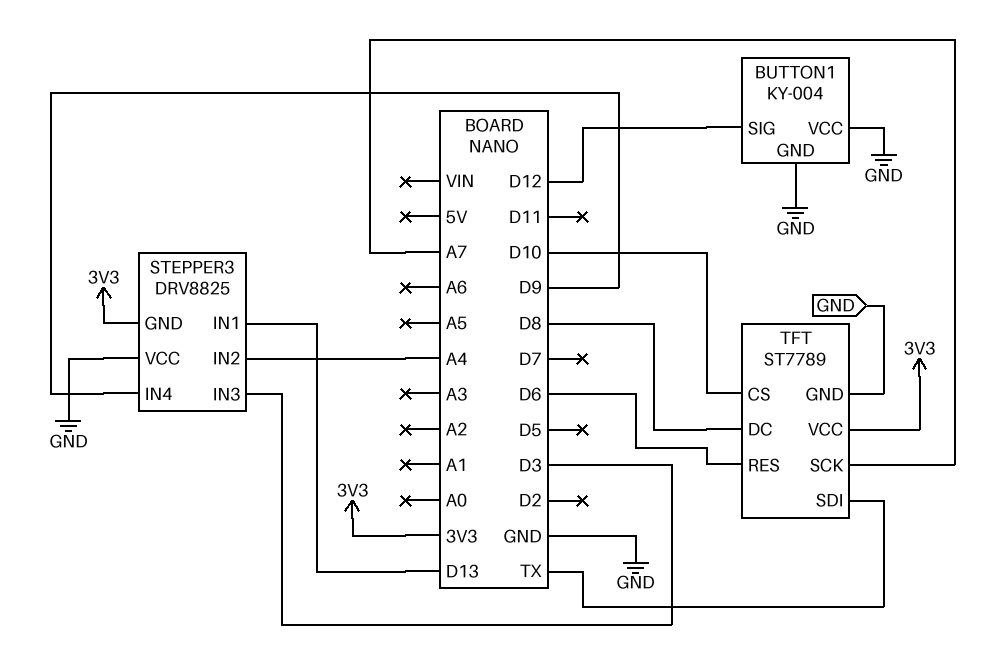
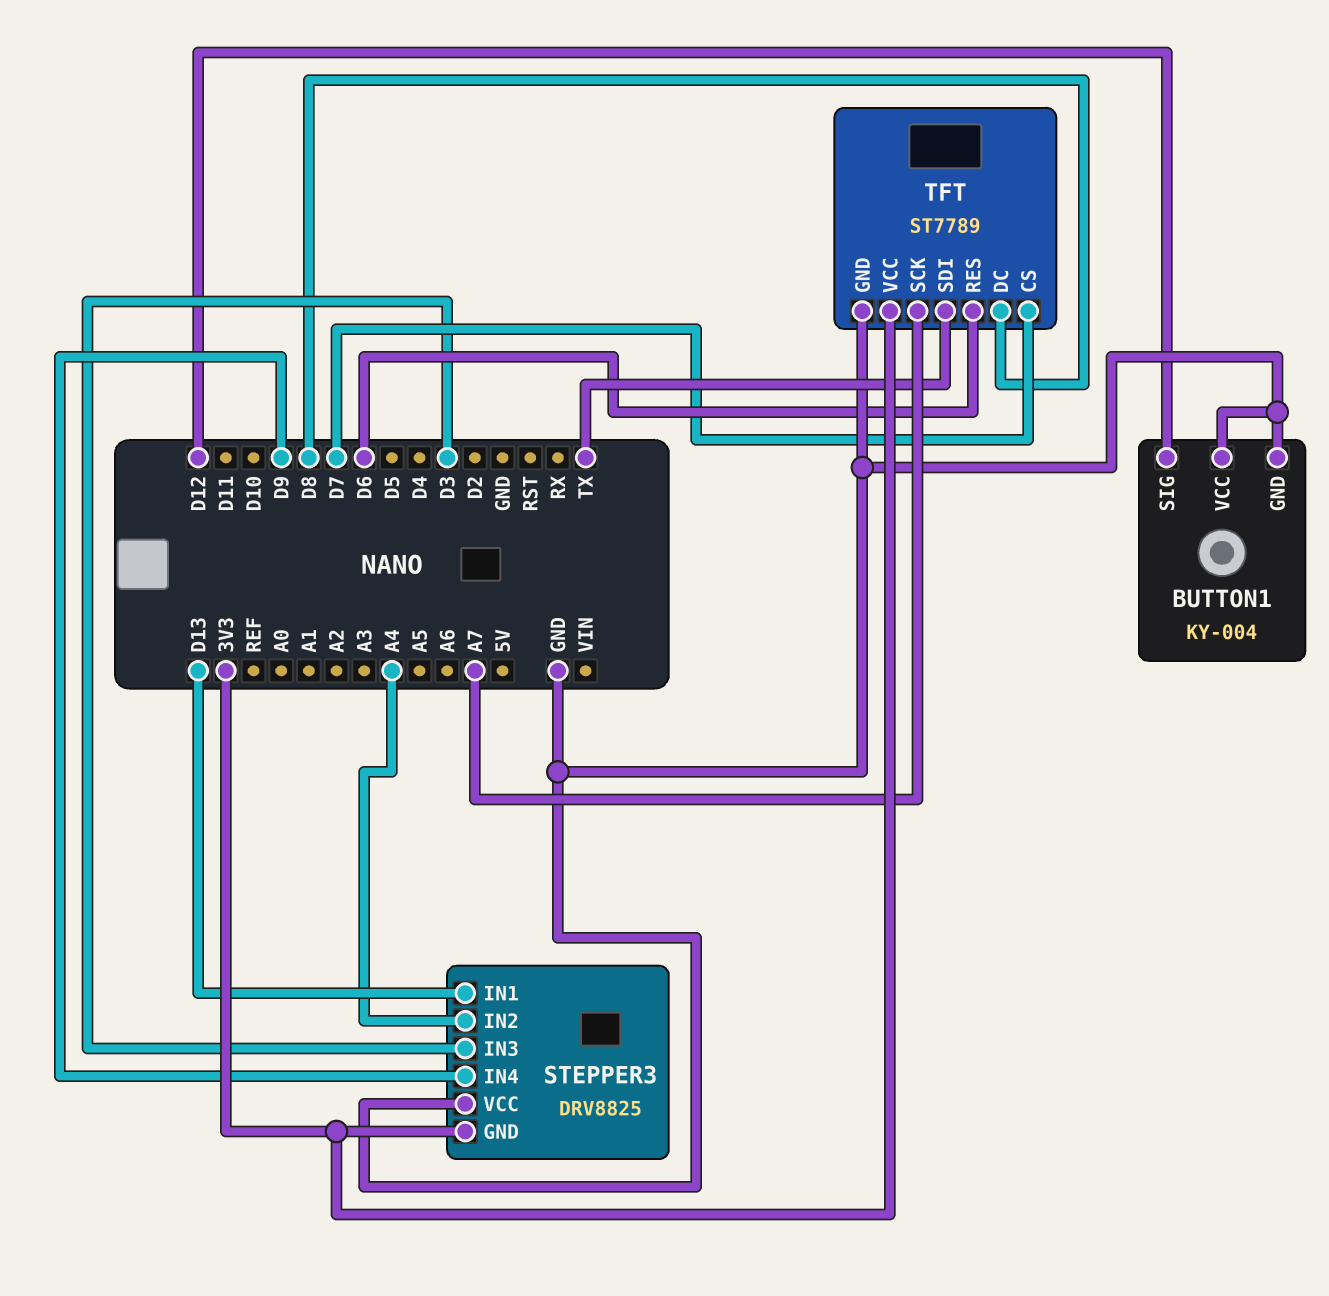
TFT pin CS: D10 -> D7

